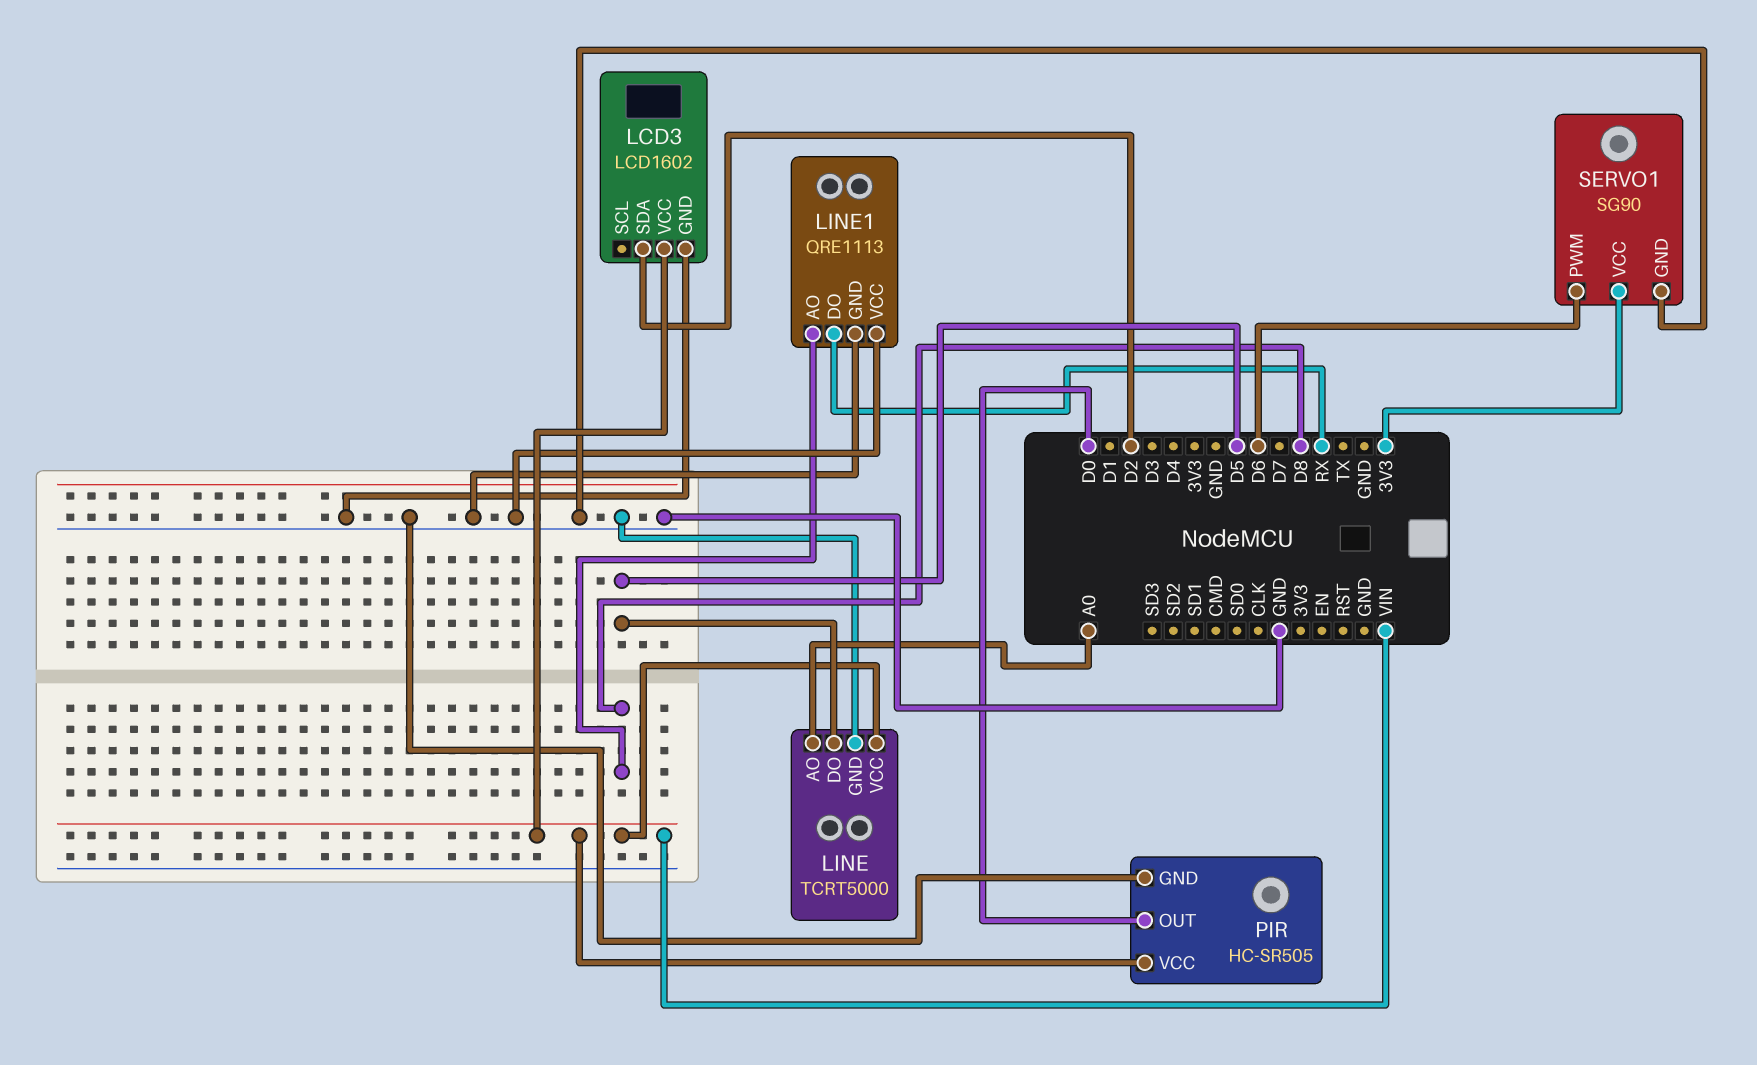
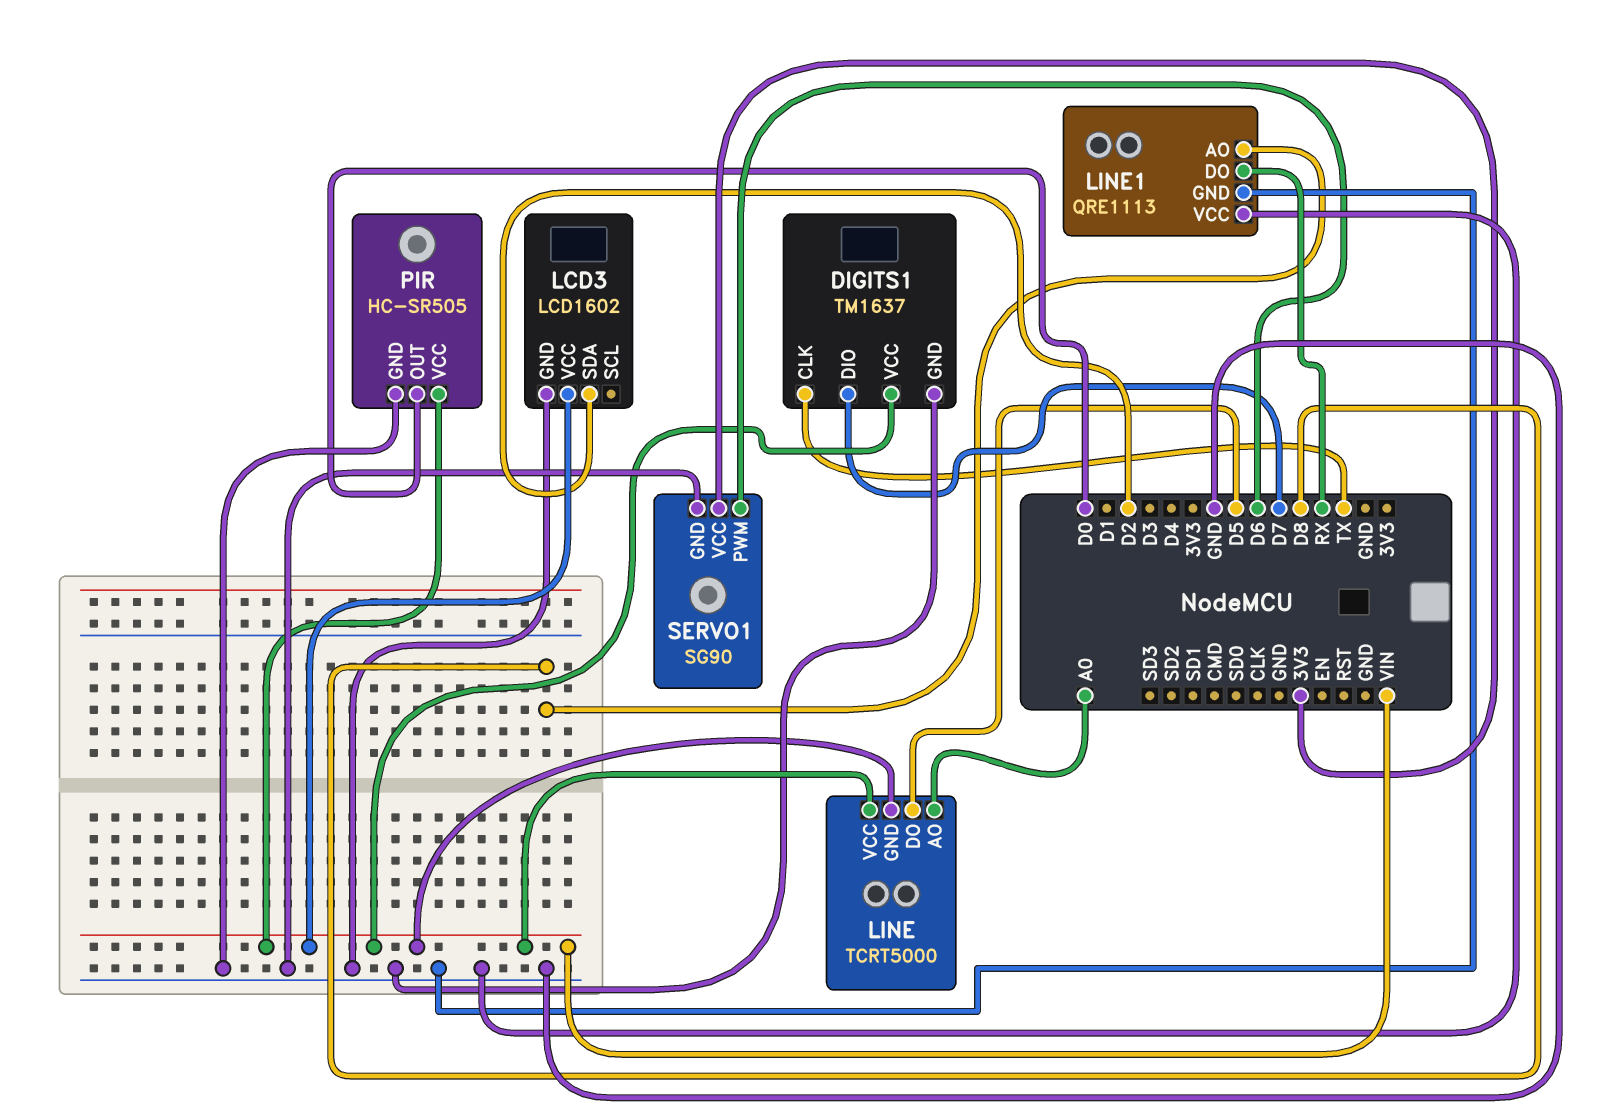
DIGITS1: none -> TM1637
DIGITS1 pin CLK: none -> TX
DIGITS1 pin DIO: none -> D7
DIGITS1 pin GND: none -> GND
DIGITS1 pin VCC: none -> VIN
LINE pin GND: GND -> VIN

